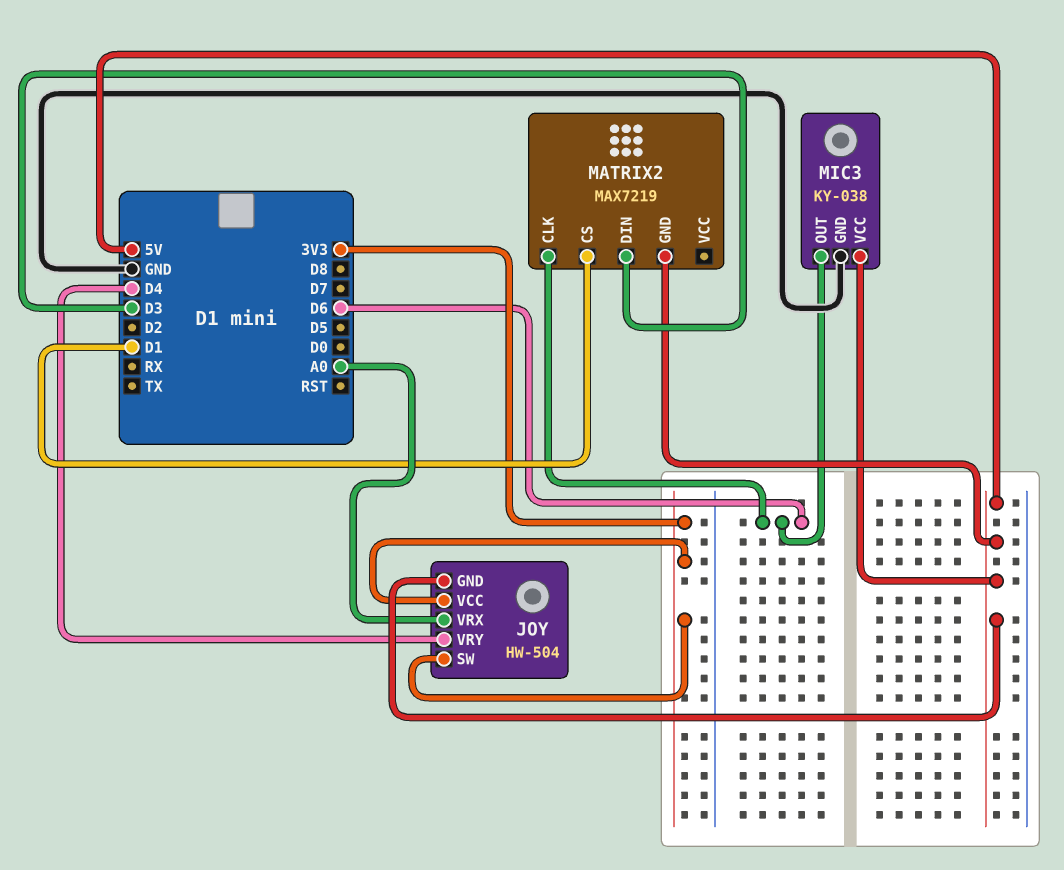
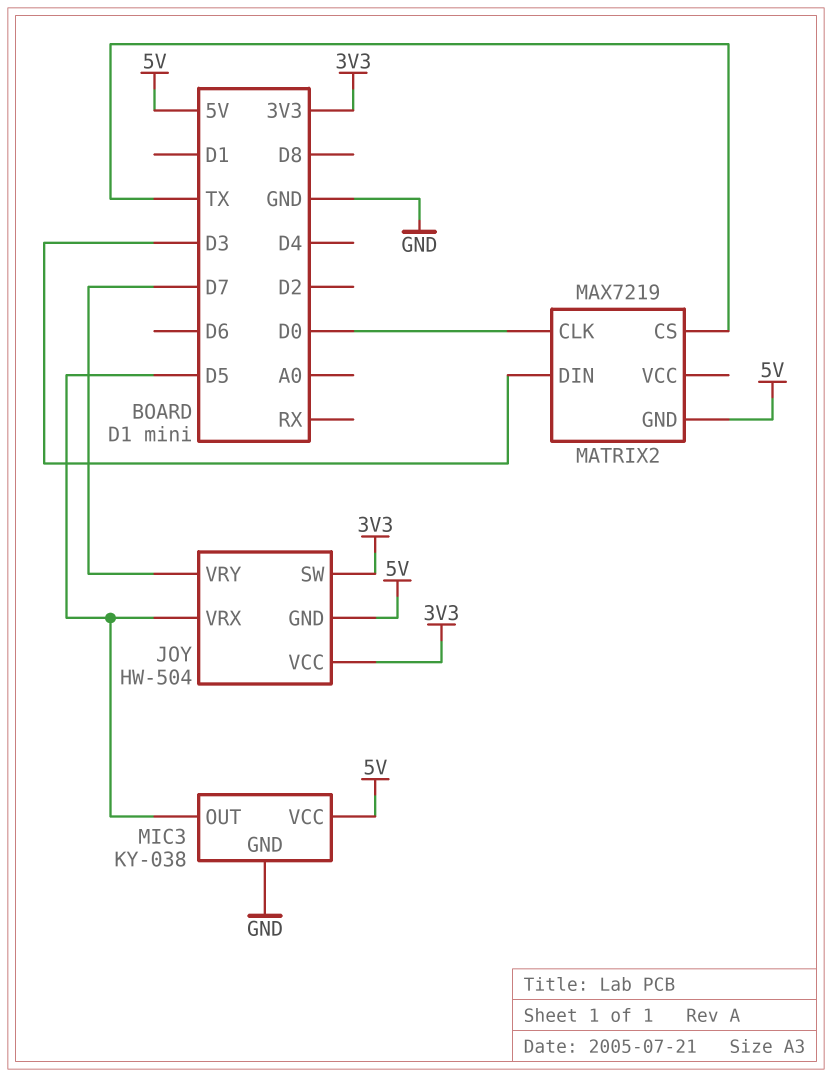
JOY pin VRX: A0 -> D5
JOY pin VRY: D4 -> D7
MATRIX2 pin CLK: D6 -> D0
MATRIX2 pin CS: D1 -> TX
MIC3 pin OUT: D6 -> D5

